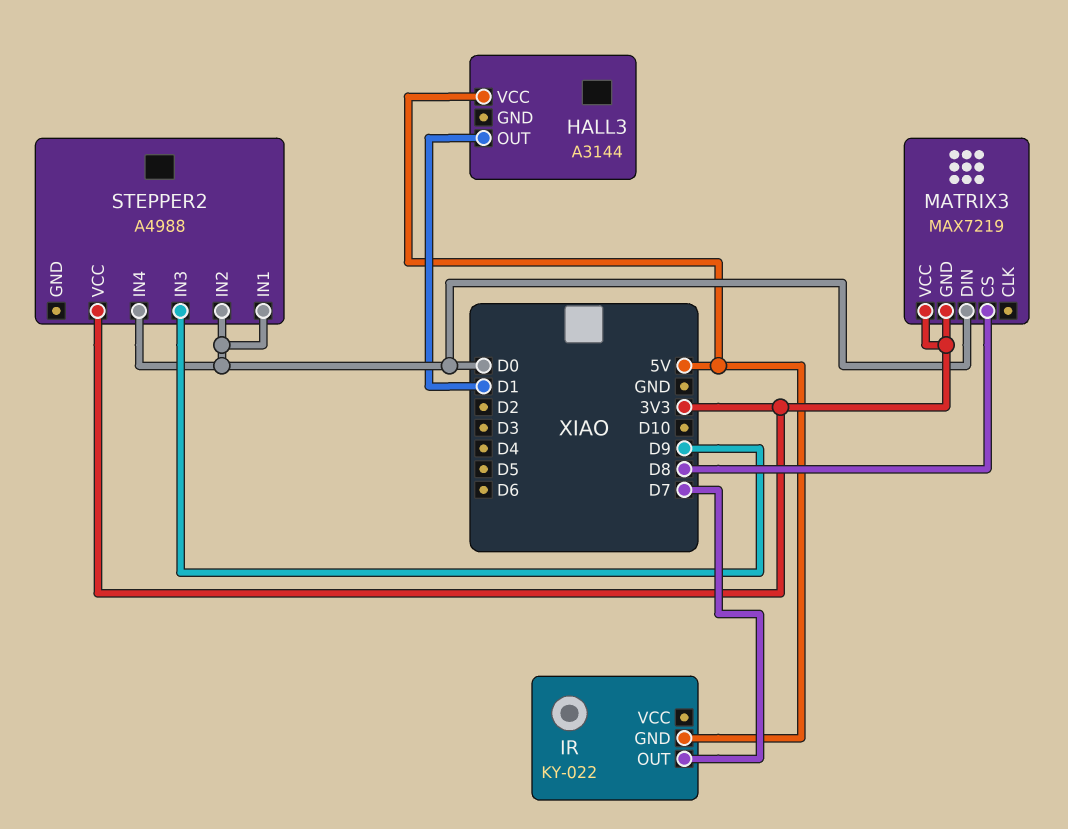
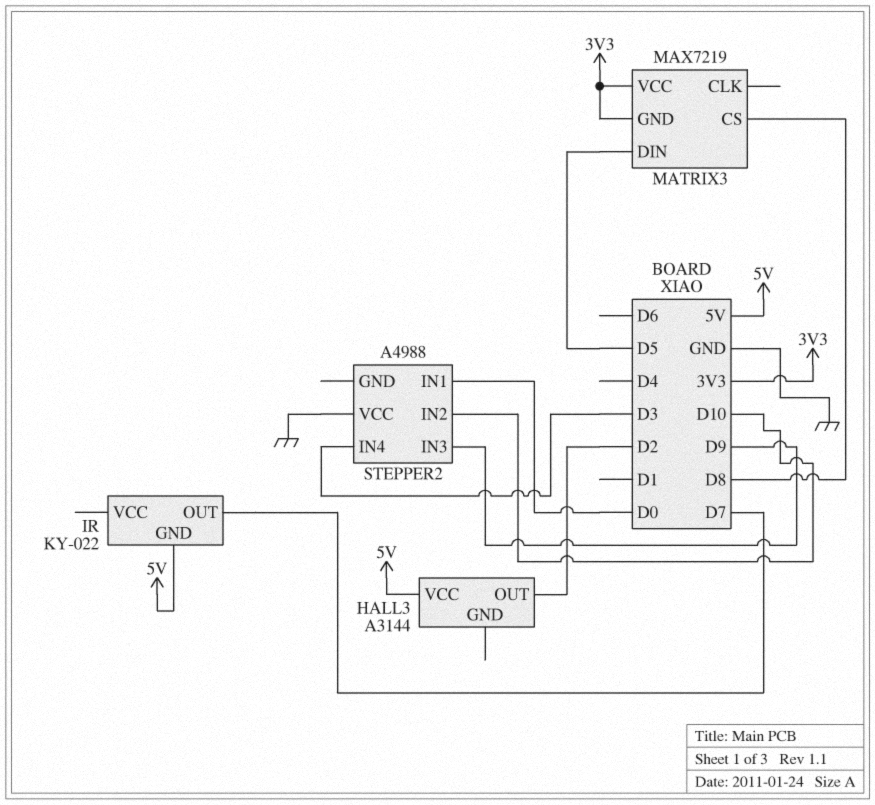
HALL3 pin OUT: D1 -> D2
MATRIX3 pin DIN: D0 -> D5
STEPPER2 pin IN2: D0 -> D10
STEPPER2 pin IN4: D0 -> D3
STEPPER2 pin VCC: 3V3 -> GND

